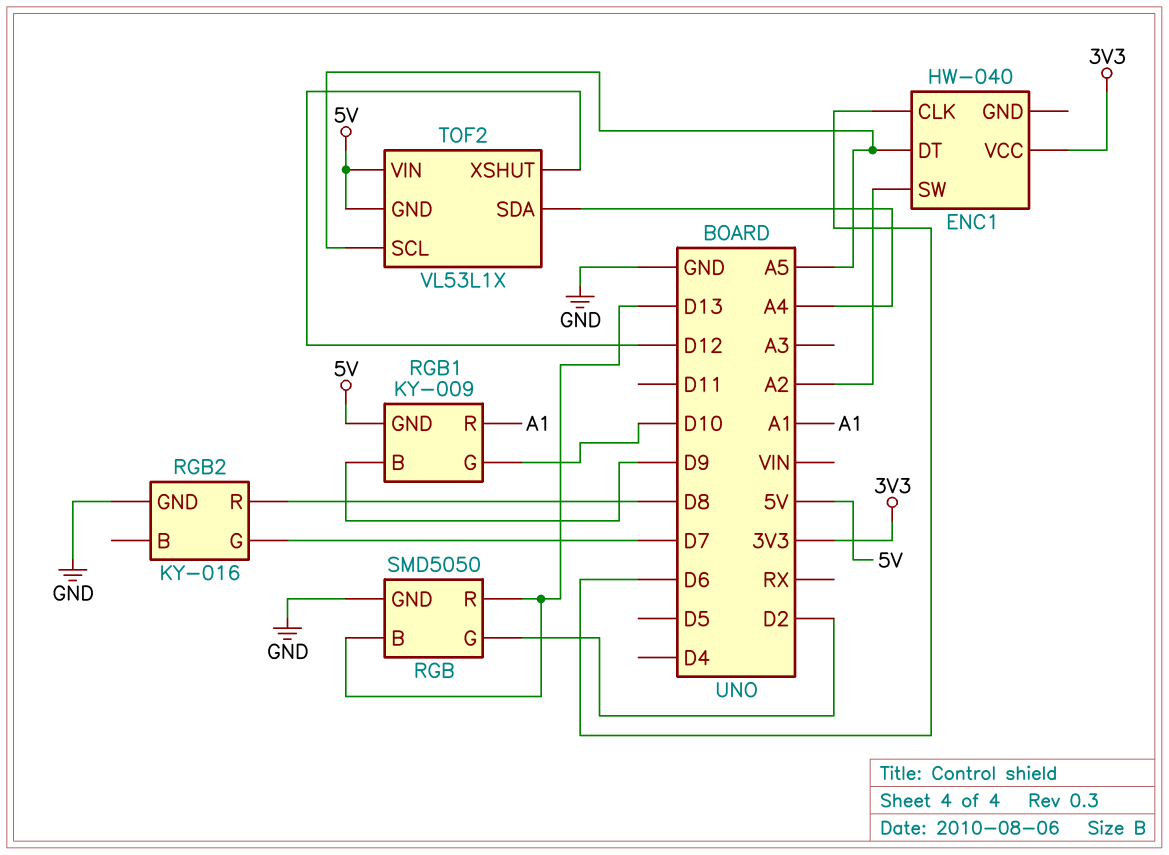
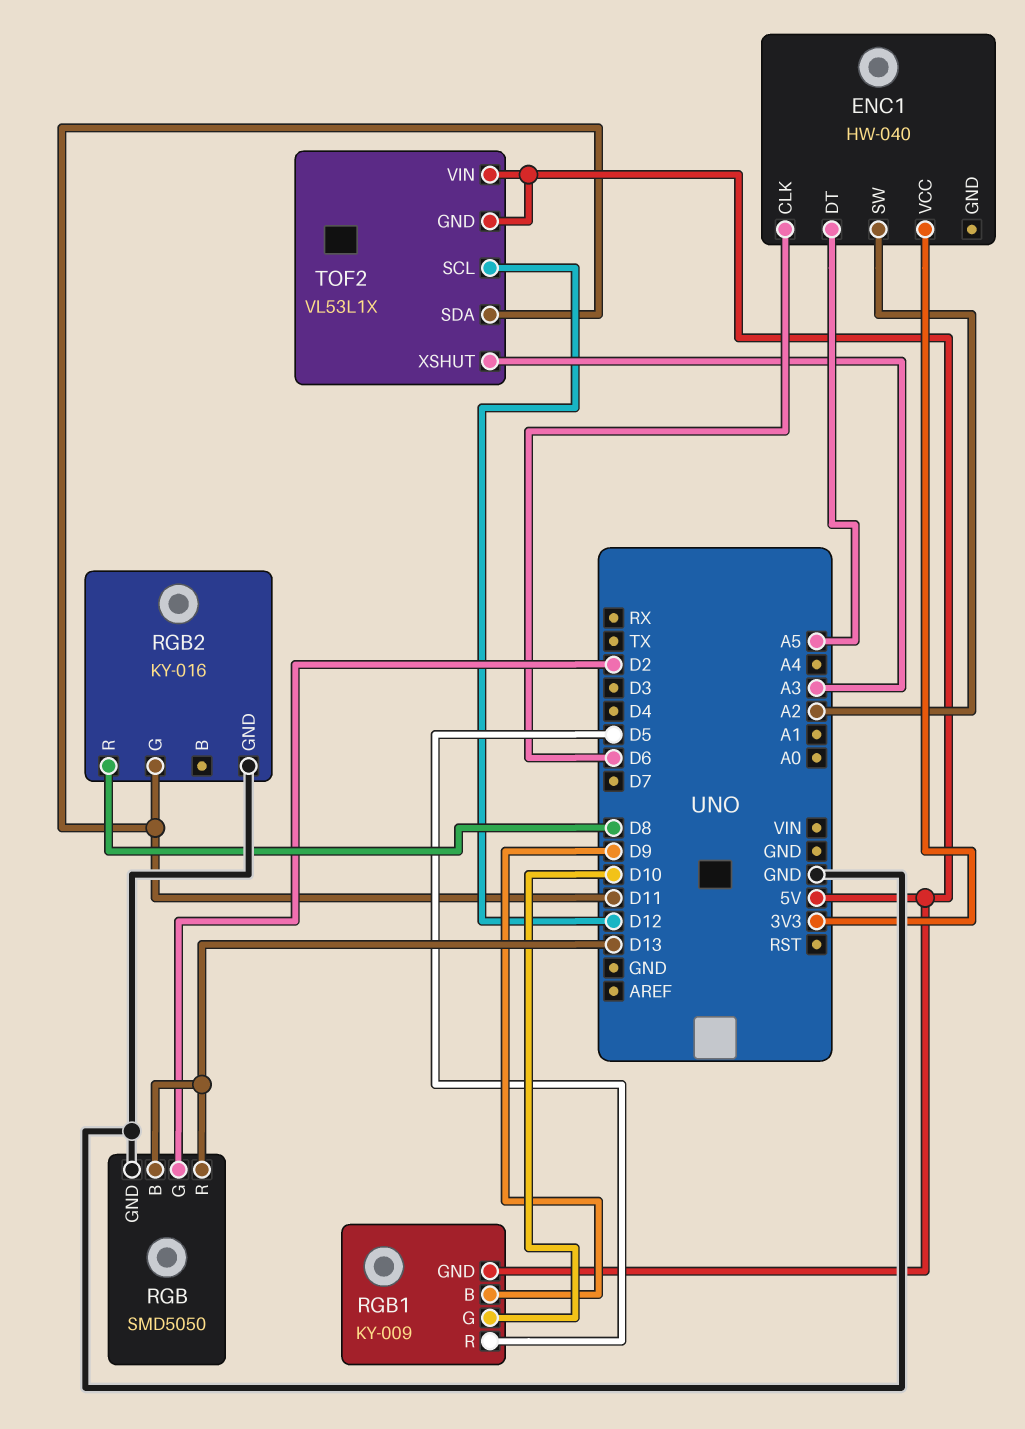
RGB1 pin R: A1 -> D5
RGB2 pin G: D7 -> D11
TOF2 pin SCL: A5 -> D12
TOF2 pin SDA: A4 -> D11
TOF2 pin XSHUT: D12 -> A3

